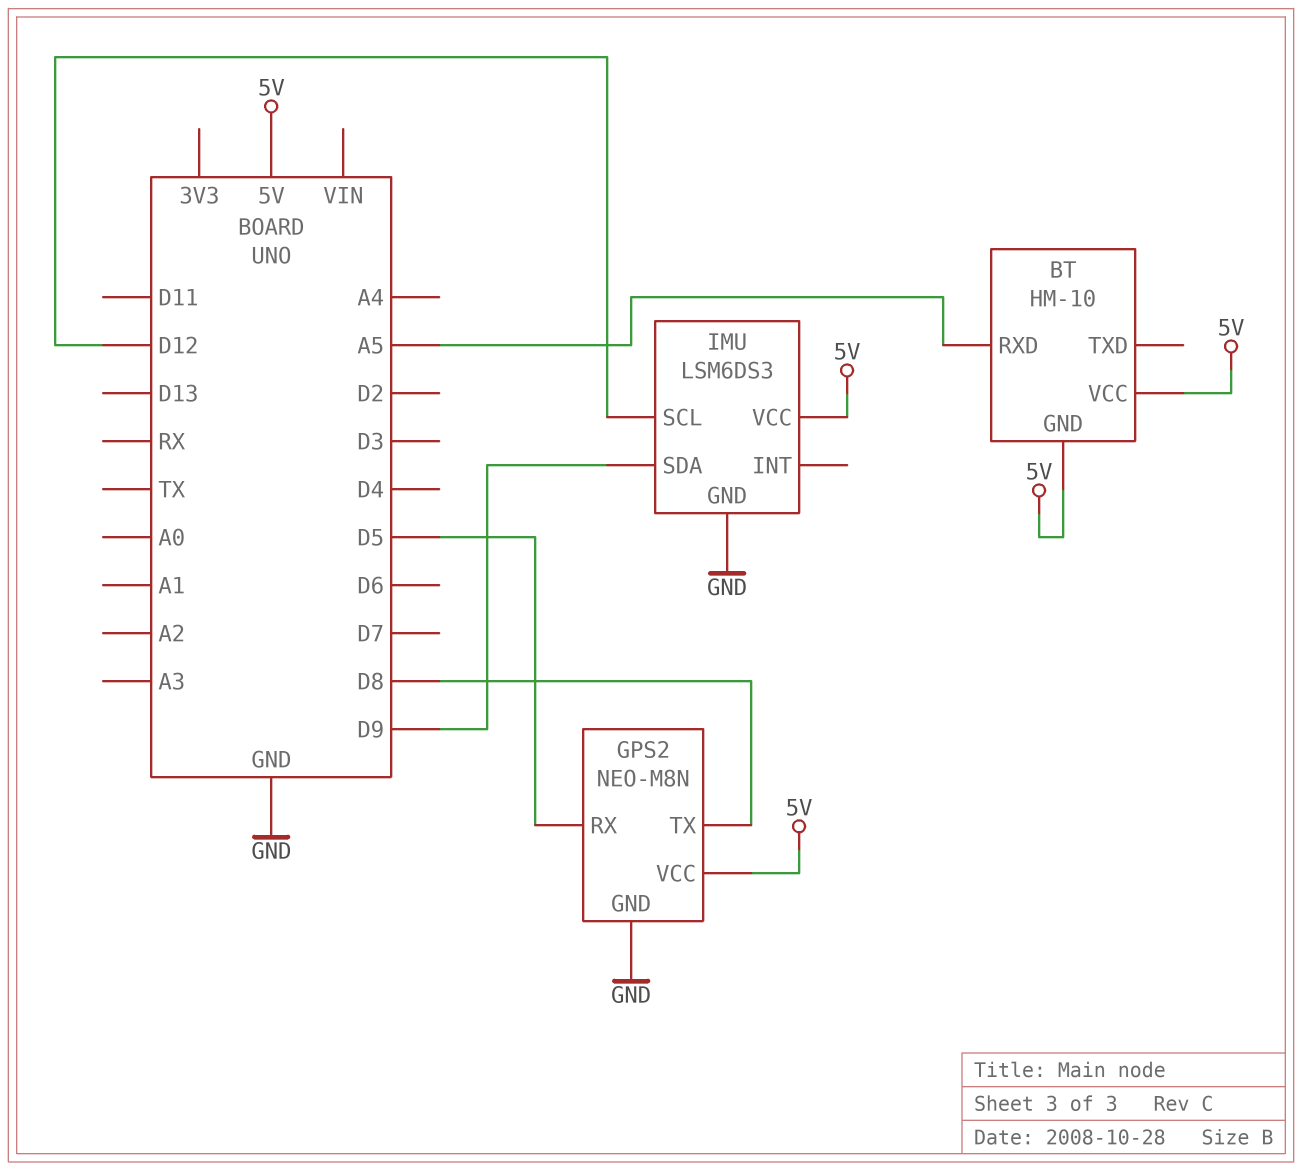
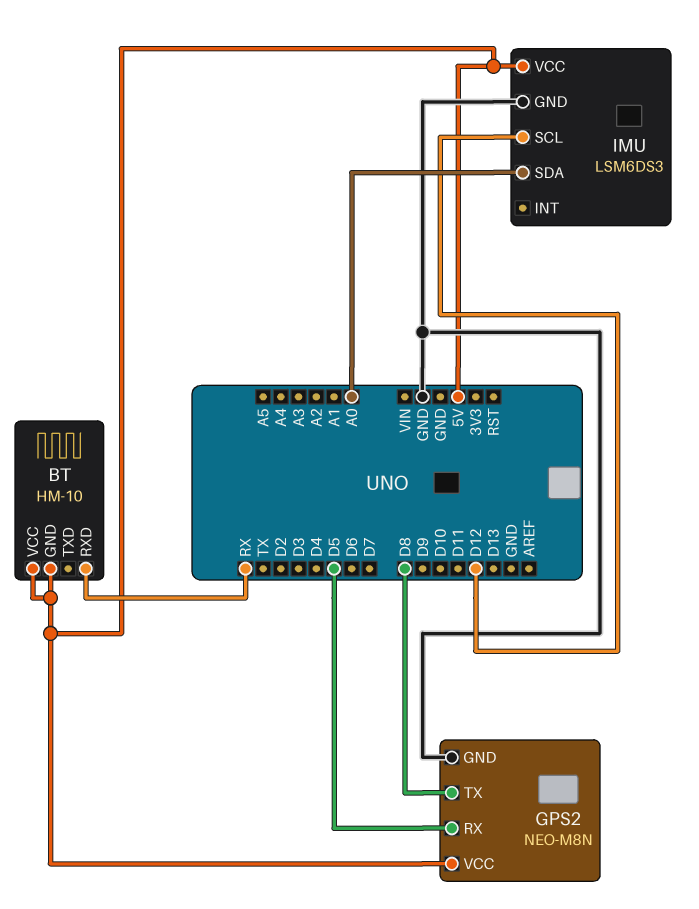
BT pin RXD: A5 -> RX
IMU pin SDA: D9 -> A0

